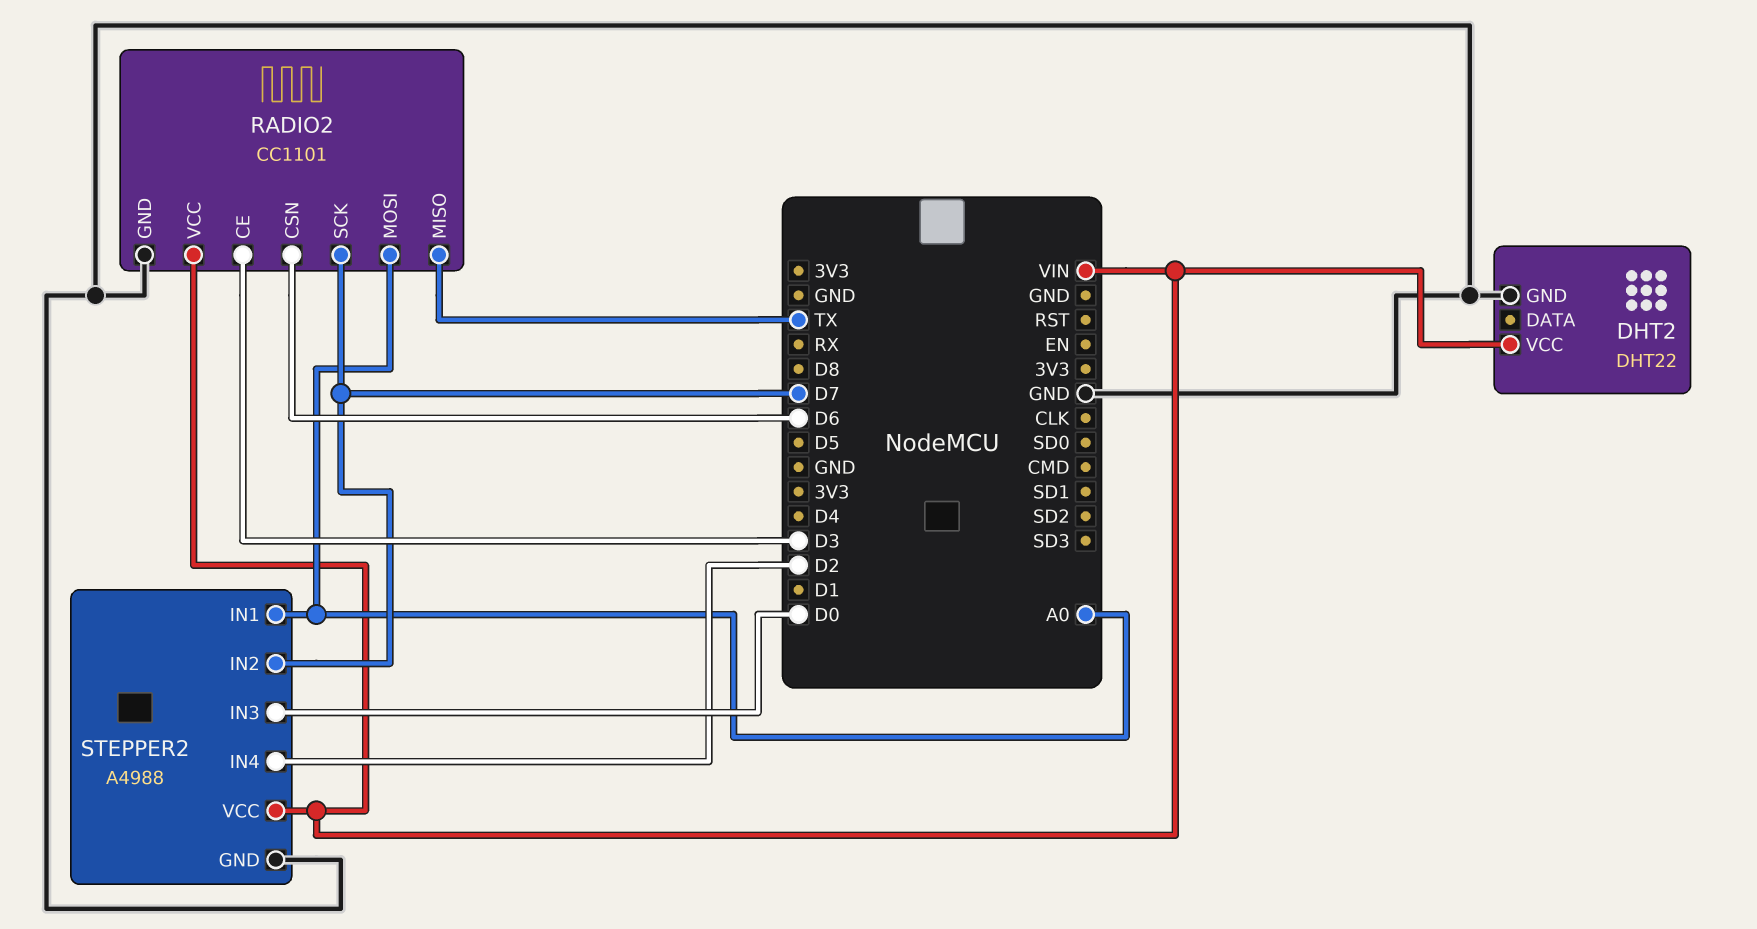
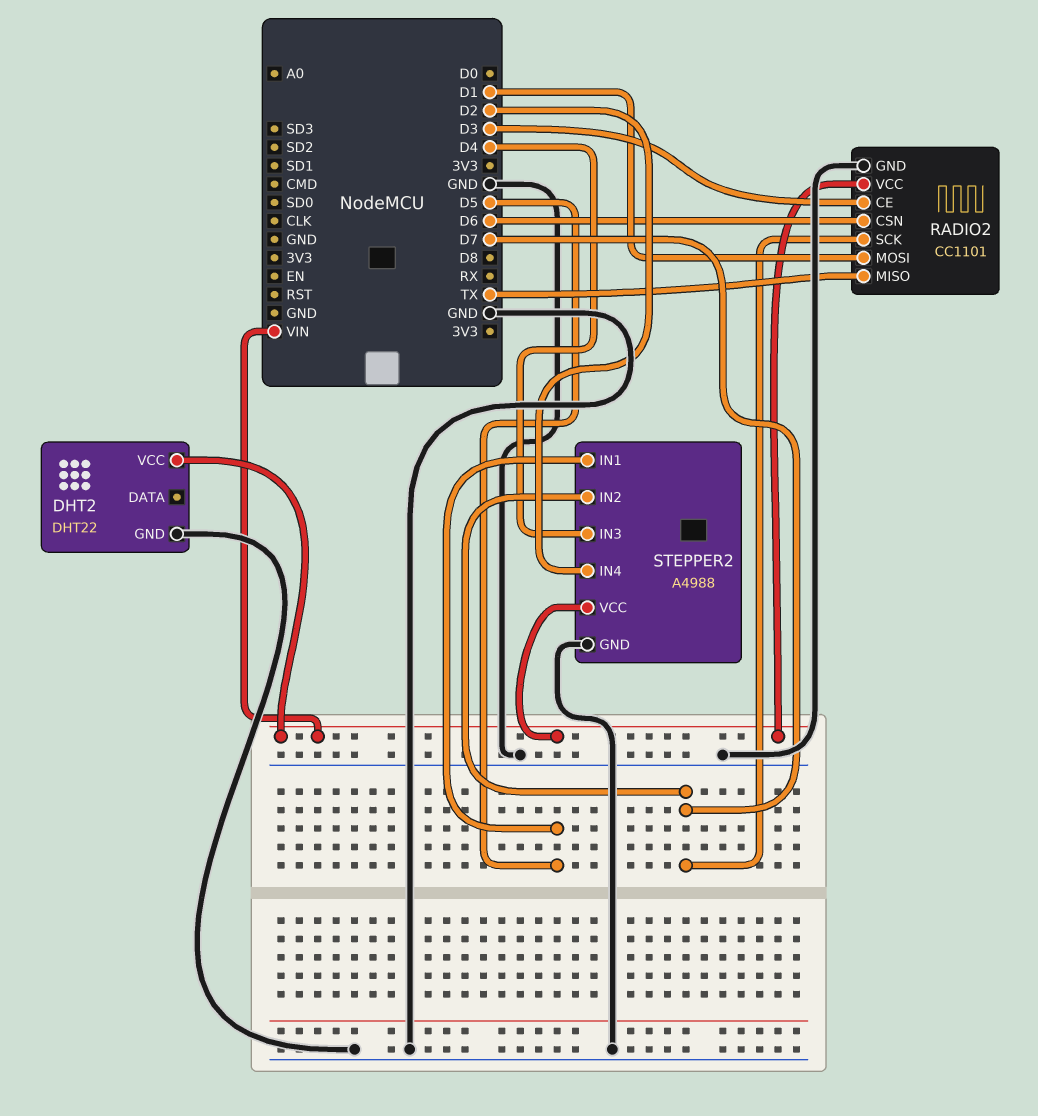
RADIO2 pin MOSI: A0 -> D1
STEPPER2 pin IN1: A0 -> D5
STEPPER2 pin IN3: D0 -> D4

